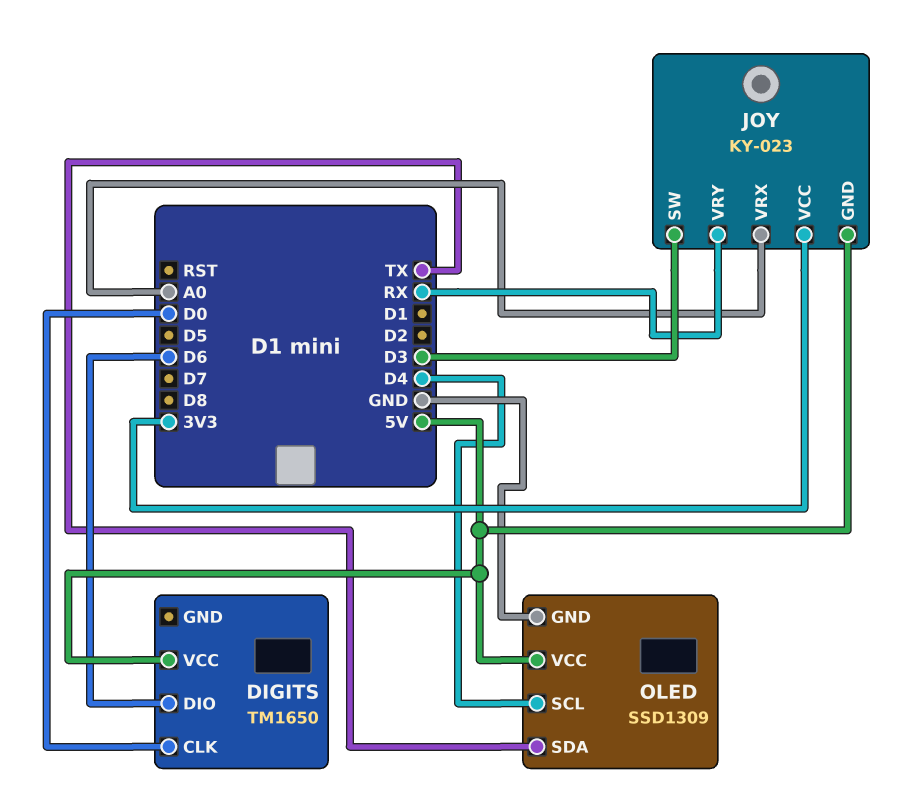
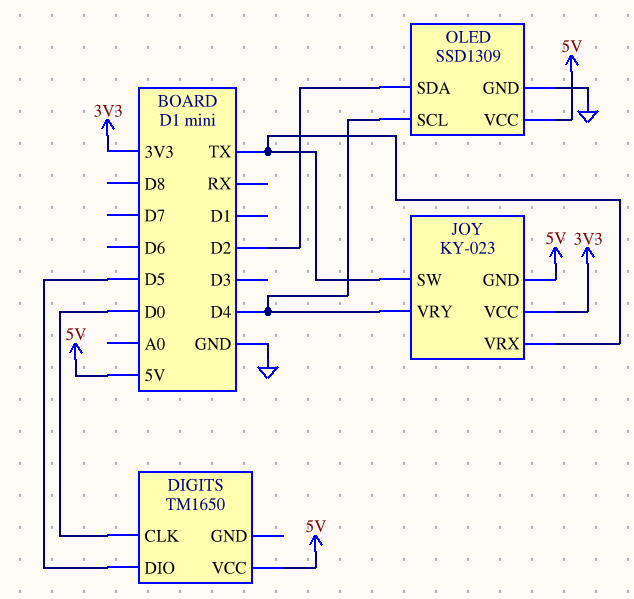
DIGITS pin DIO: D6 -> D5
JOY pin SW: D3 -> TX
JOY pin VRX: A0 -> TX
JOY pin VRY: RX -> D4
OLED pin SDA: TX -> D2

